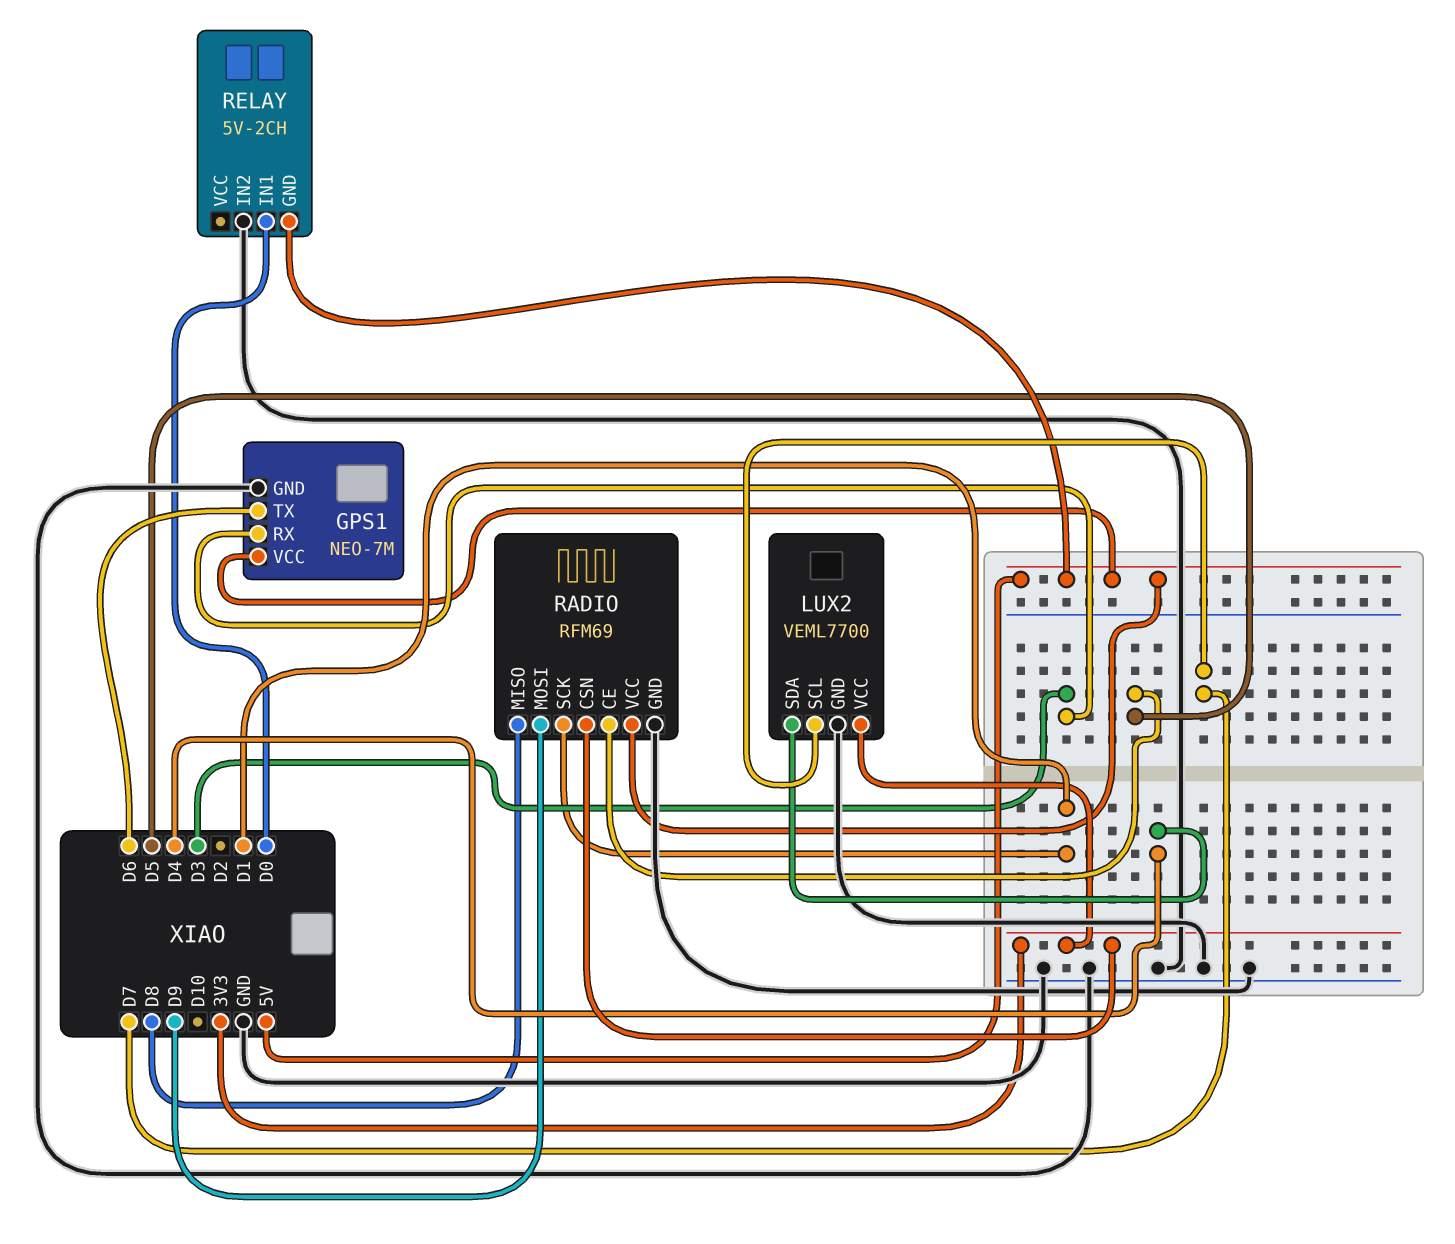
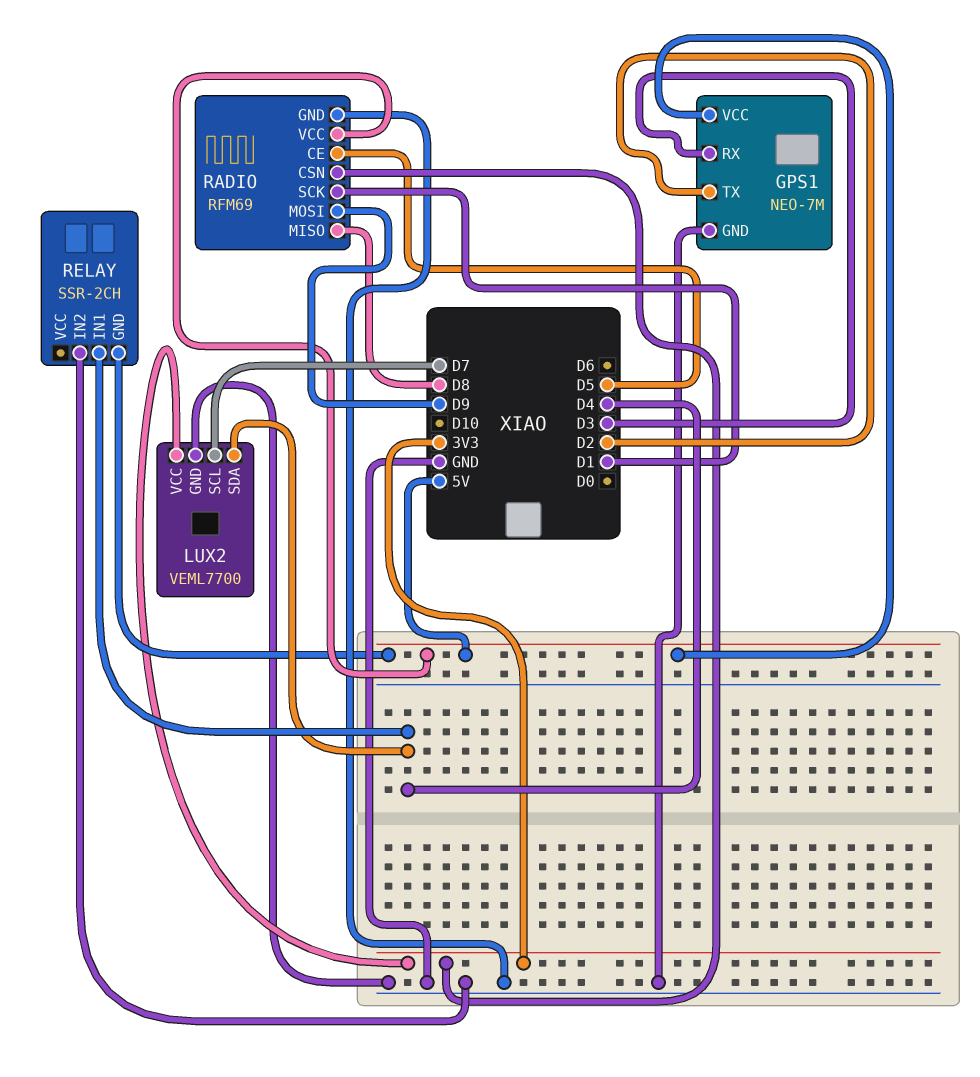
GPS1 pin TX: D6 -> D2
RELAY: 5V-2CH -> SSR-2CH
RELAY pin IN1: D0 -> D4

